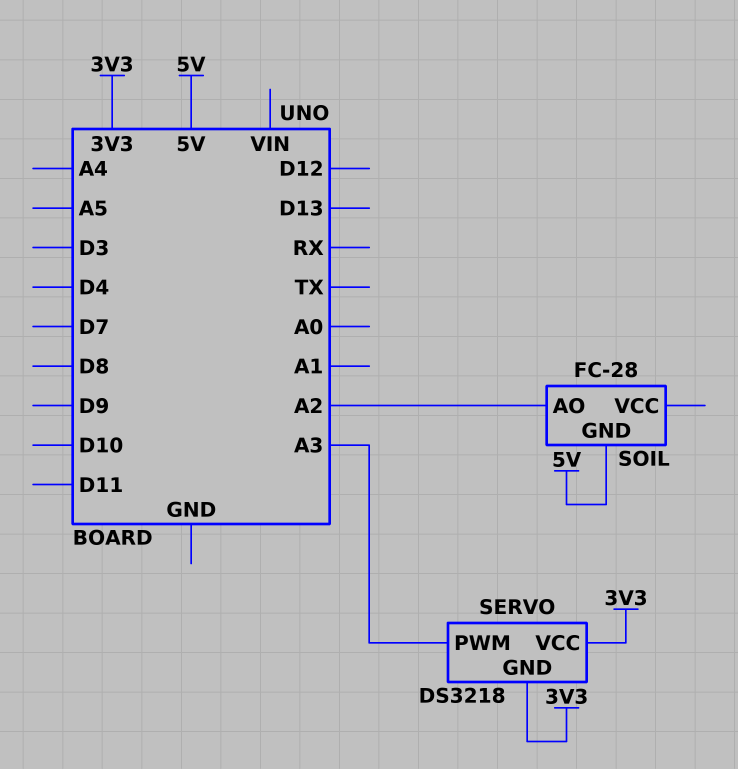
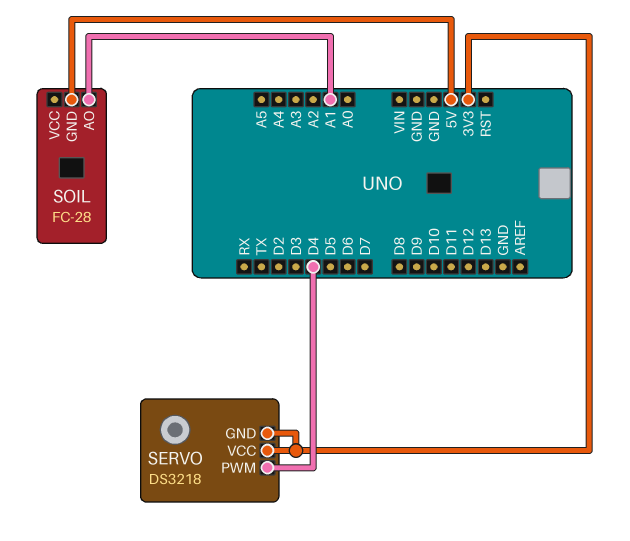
SERVO pin PWM: A3 -> D4
SOIL pin AO: A2 -> A1

